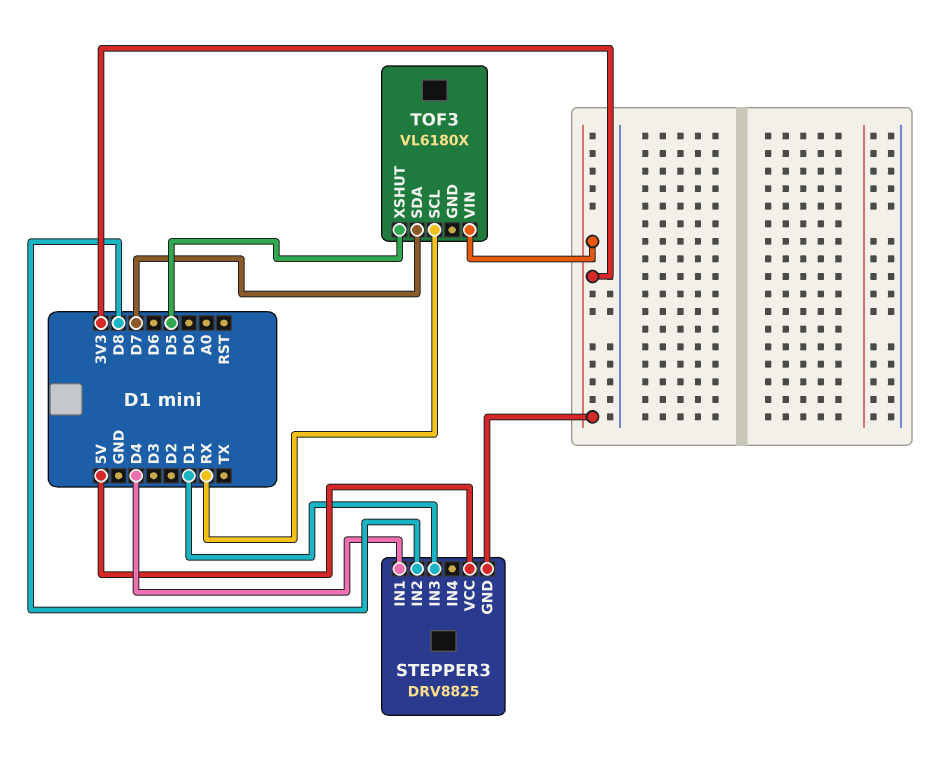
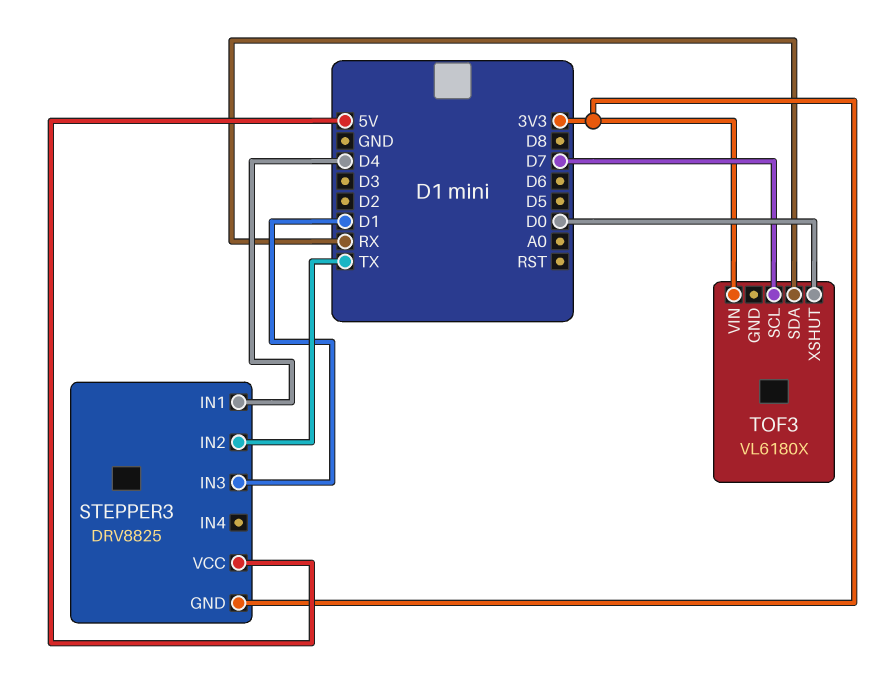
STEPPER3 pin IN2: D8 -> TX
TOF3 pin SCL: RX -> D7
TOF3 pin SDA: D7 -> RX
TOF3 pin XSHUT: D5 -> D0

